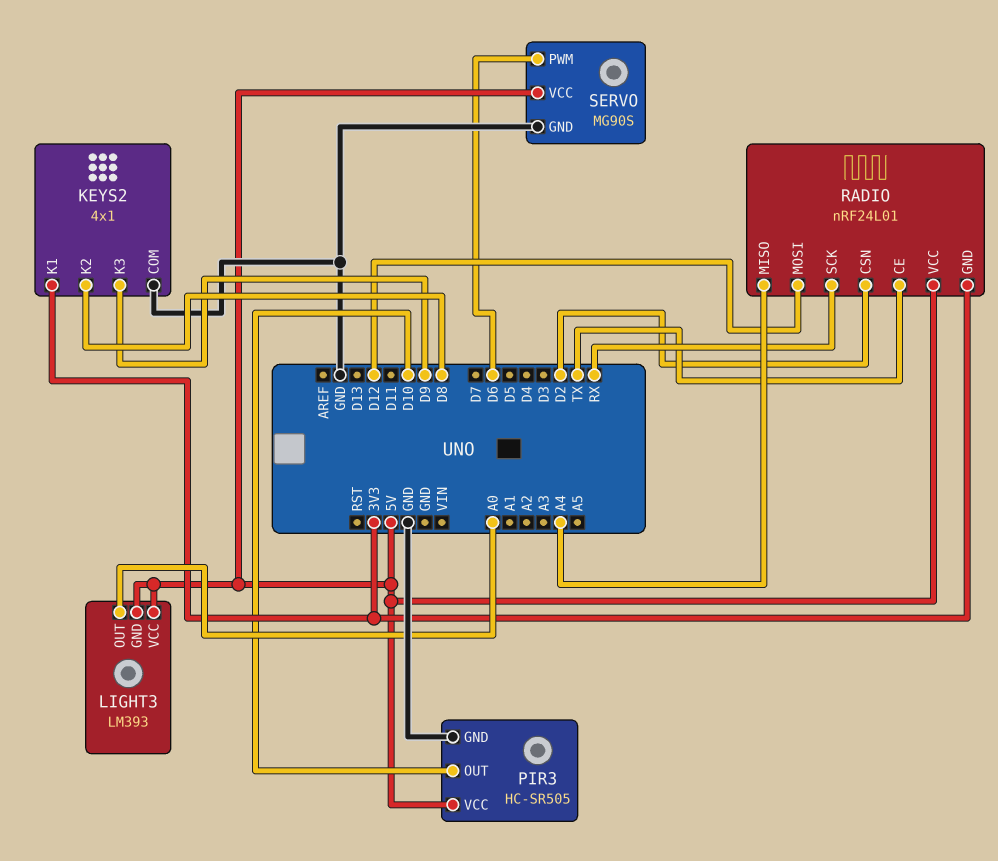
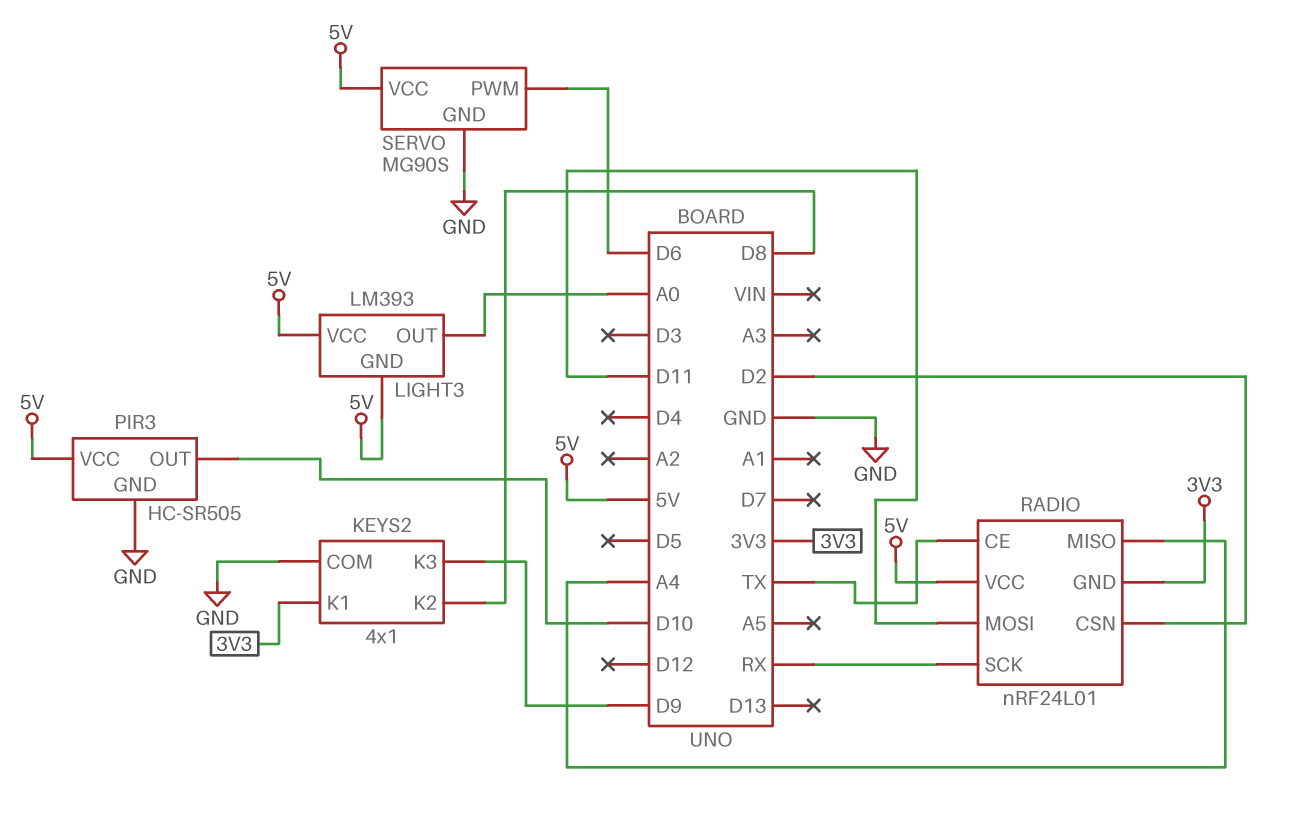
RADIO pin MOSI: D12 -> D11

